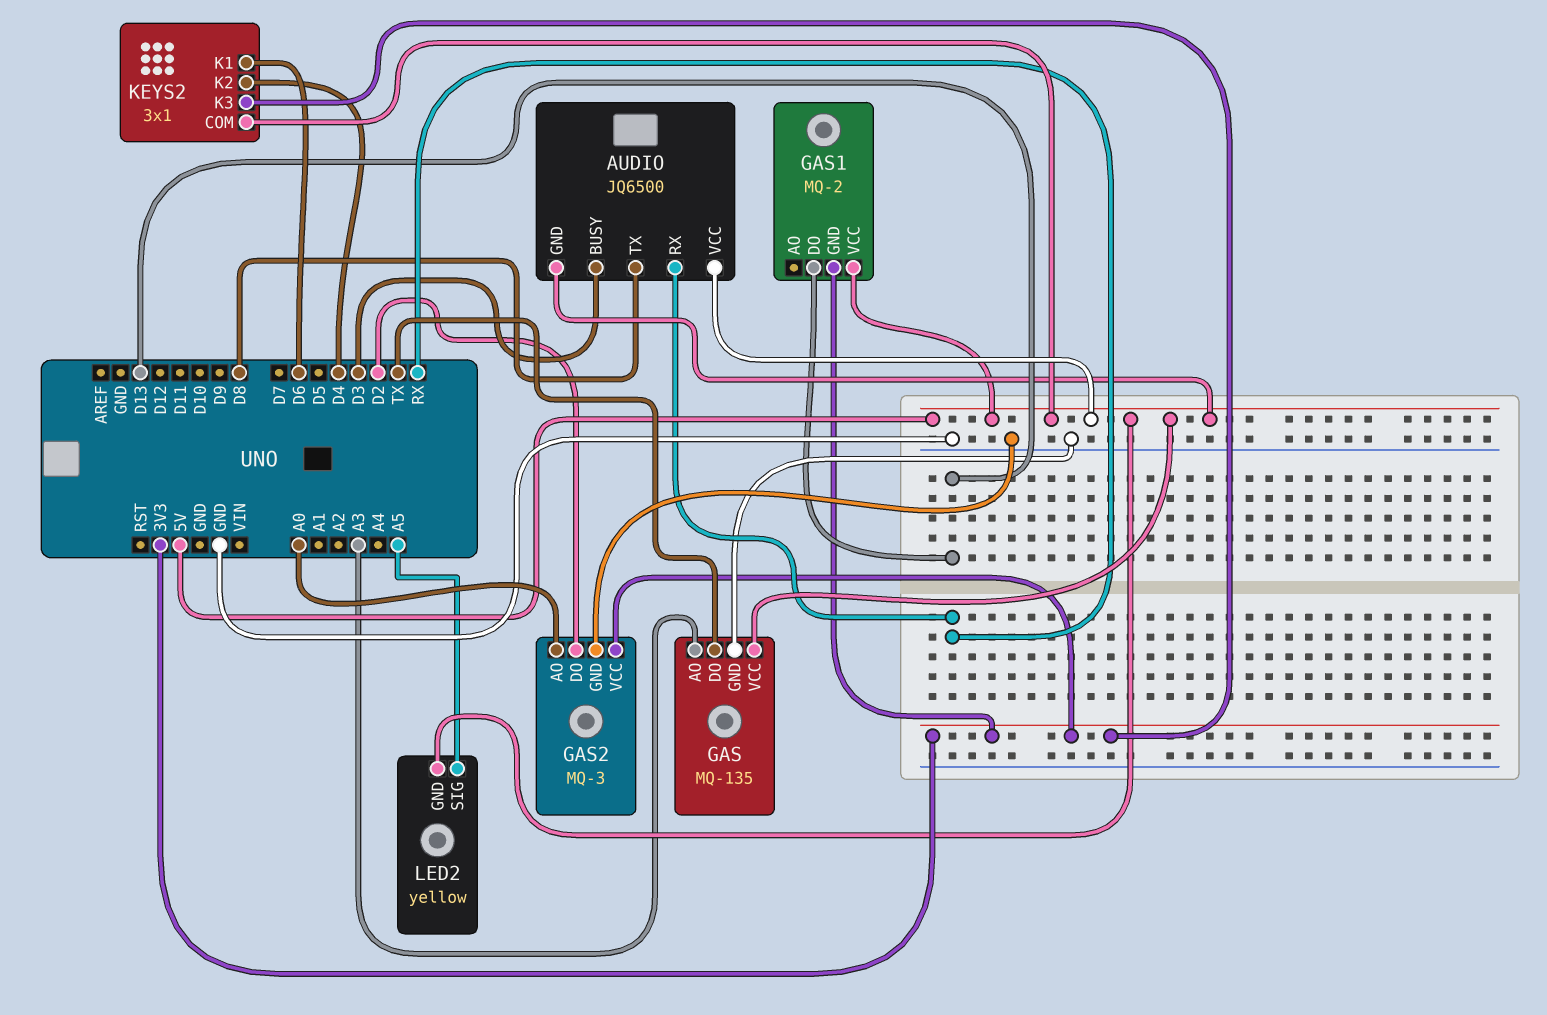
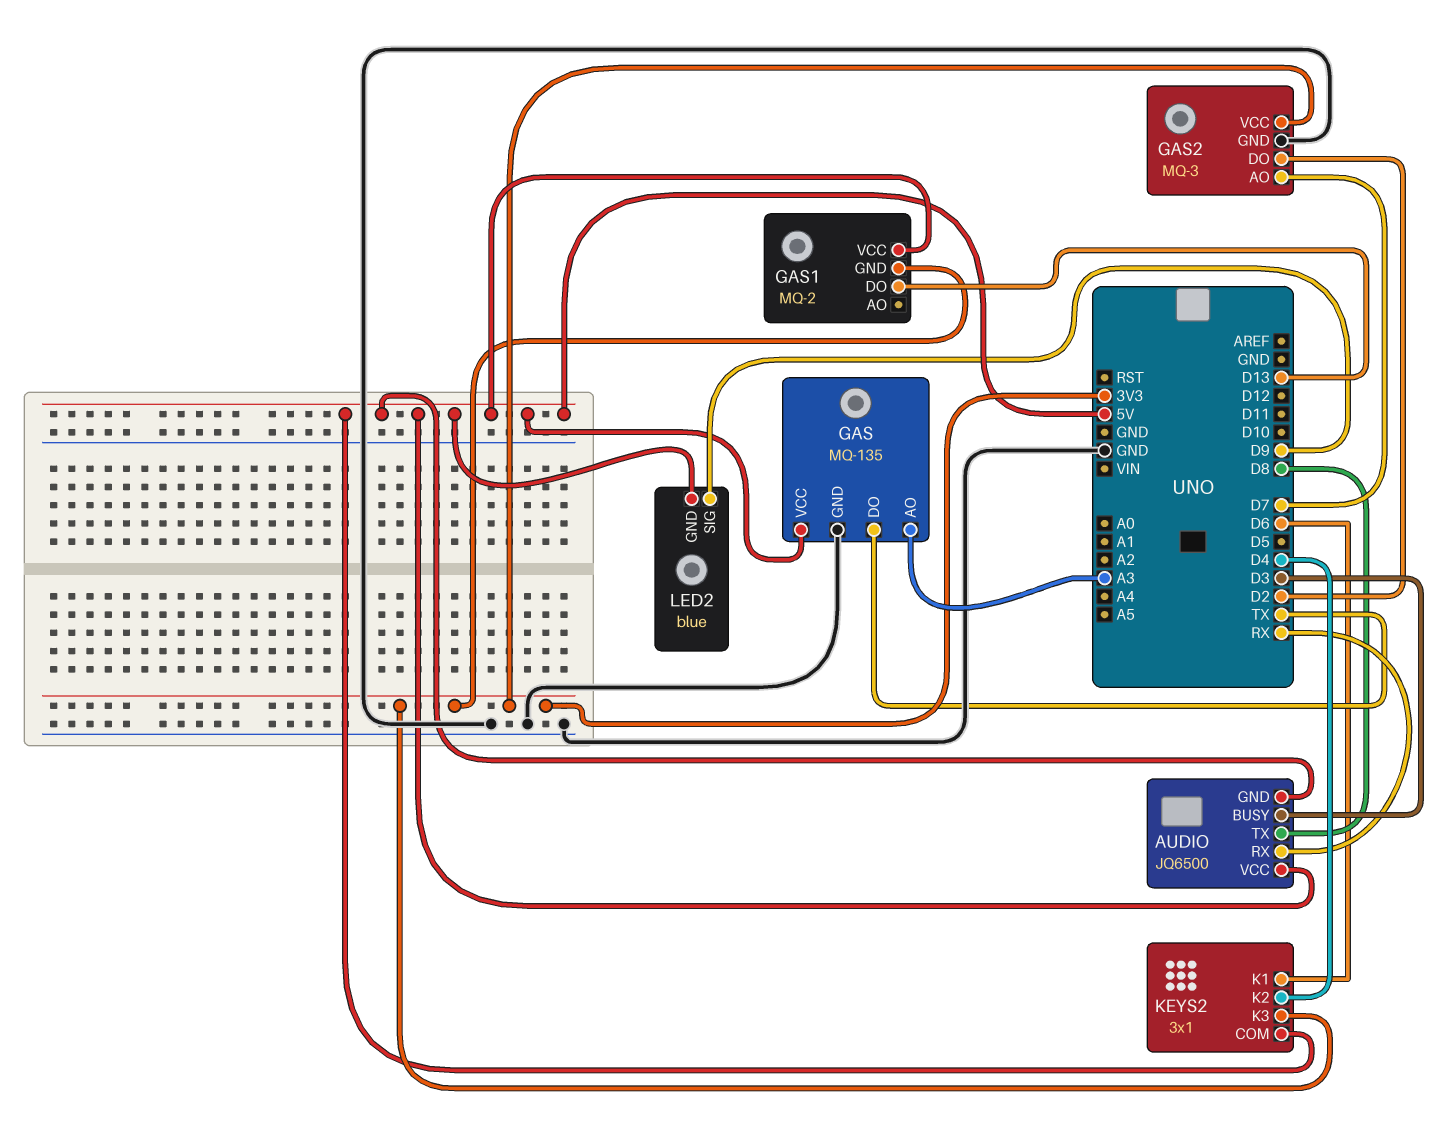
GAS2 pin AO: A0 -> D7
LED2: yellow -> blue
LED2 pin SIG: A5 -> D9

